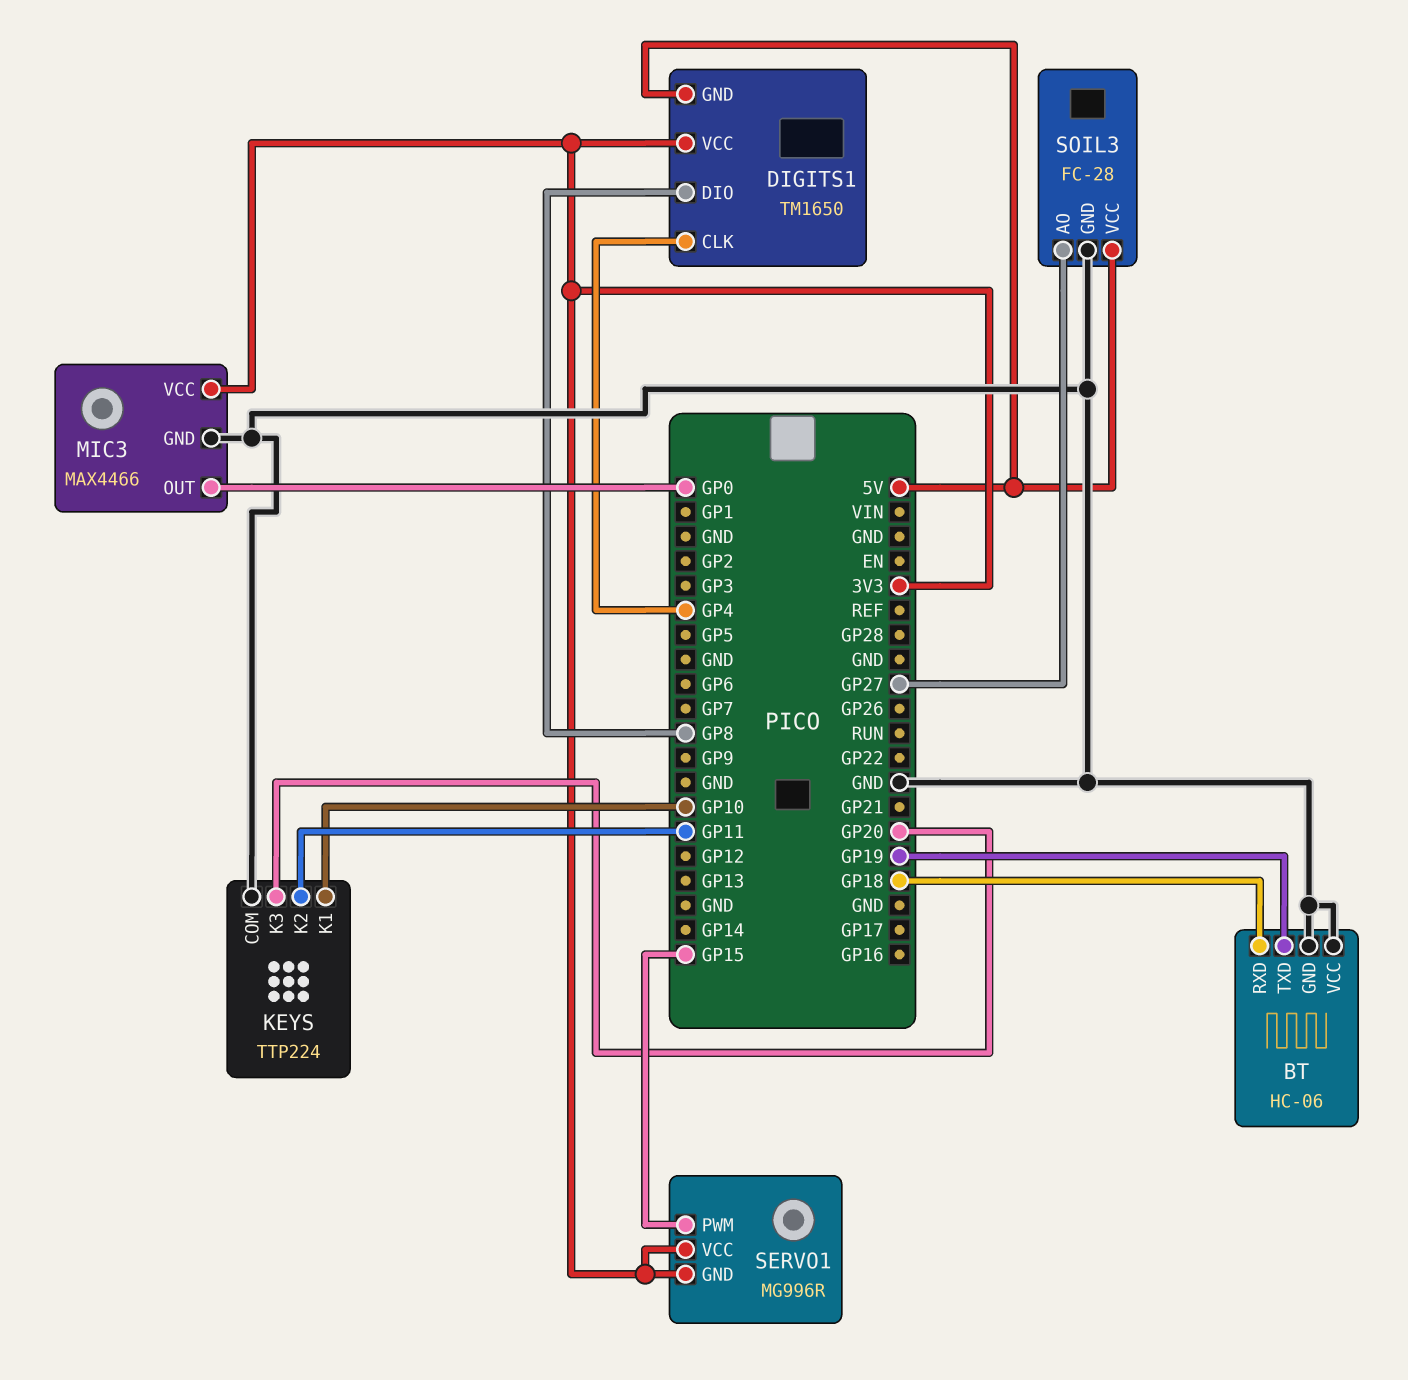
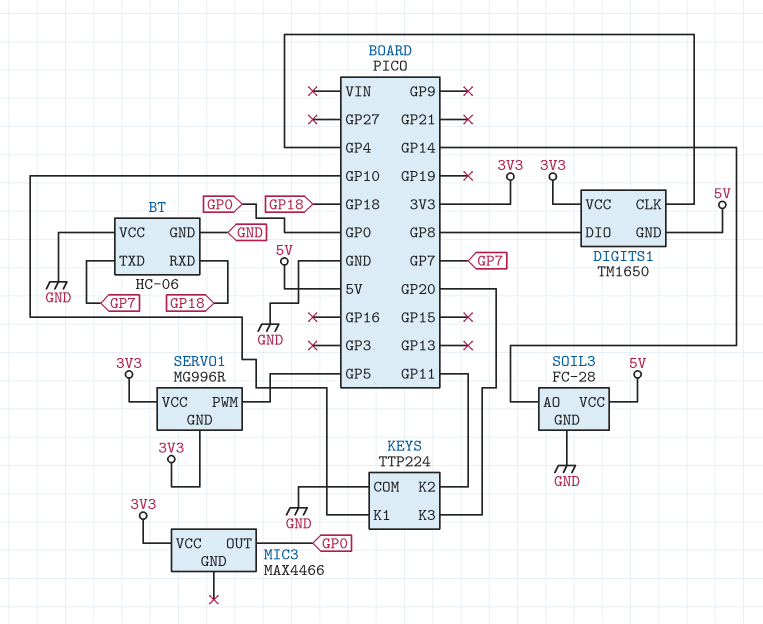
BT pin TXD: GP19 -> GP7
MIC3 pin GND: GND -> none
SERVO1 pin PWM: GP15 -> GP5
SOIL3 pin AO: GP27 -> GP14

